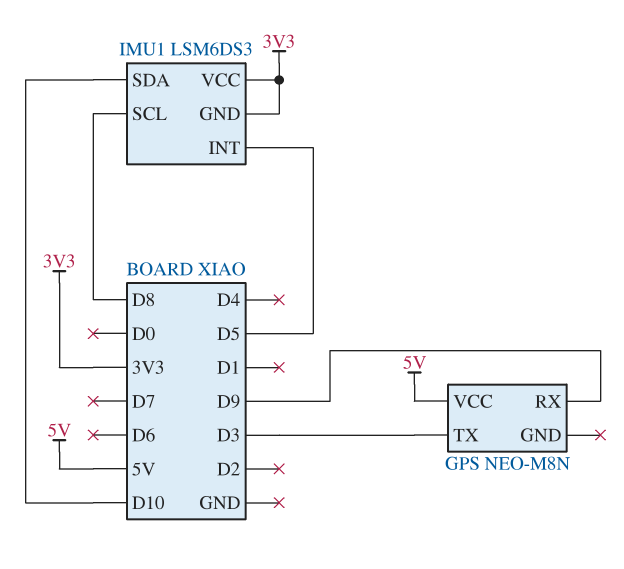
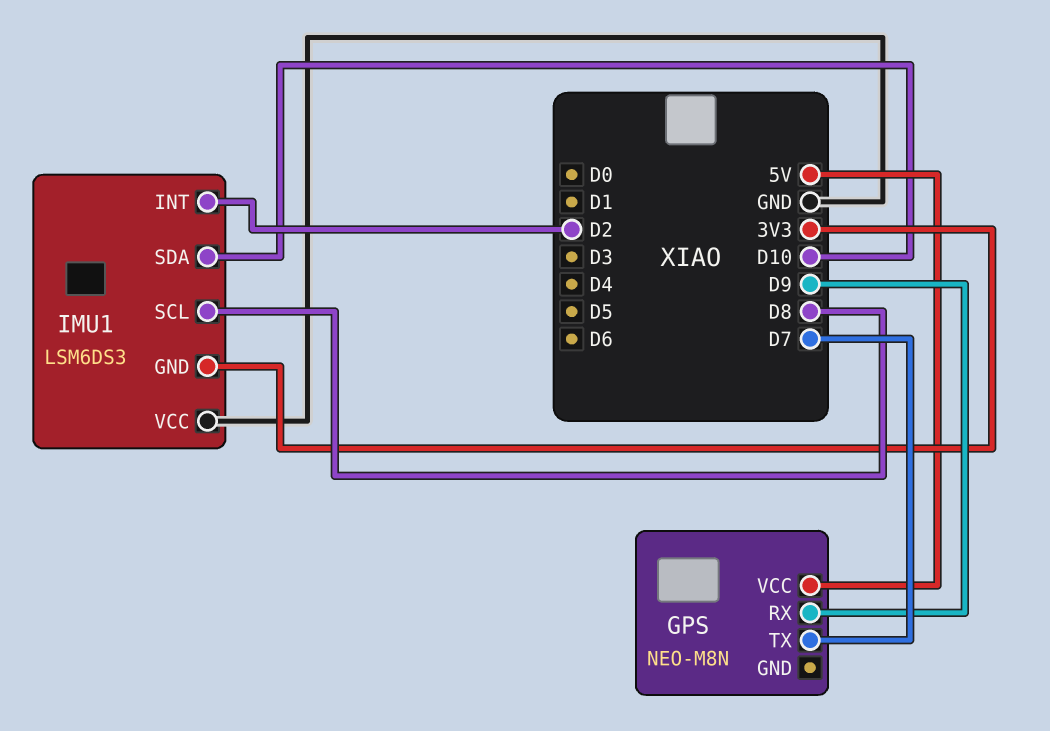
GPS pin TX: D3 -> D7
IMU1 pin INT: D5 -> D2
IMU1 pin VCC: 3V3 -> GND

